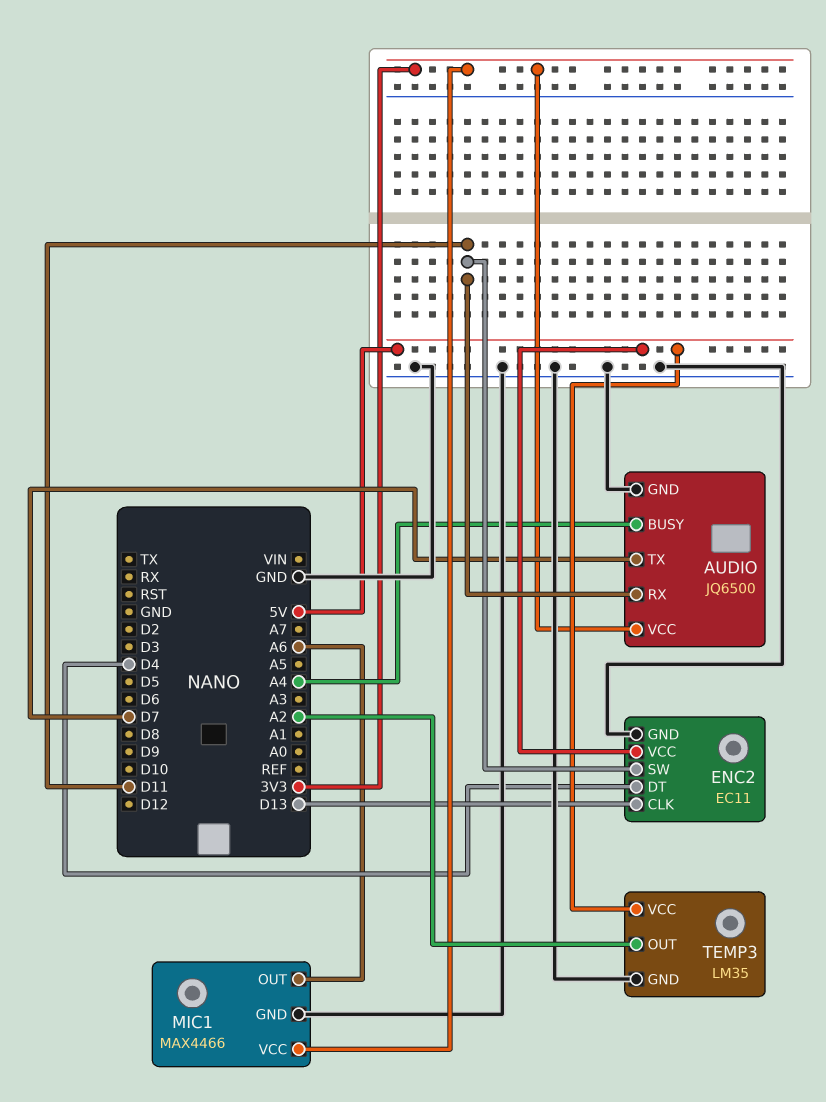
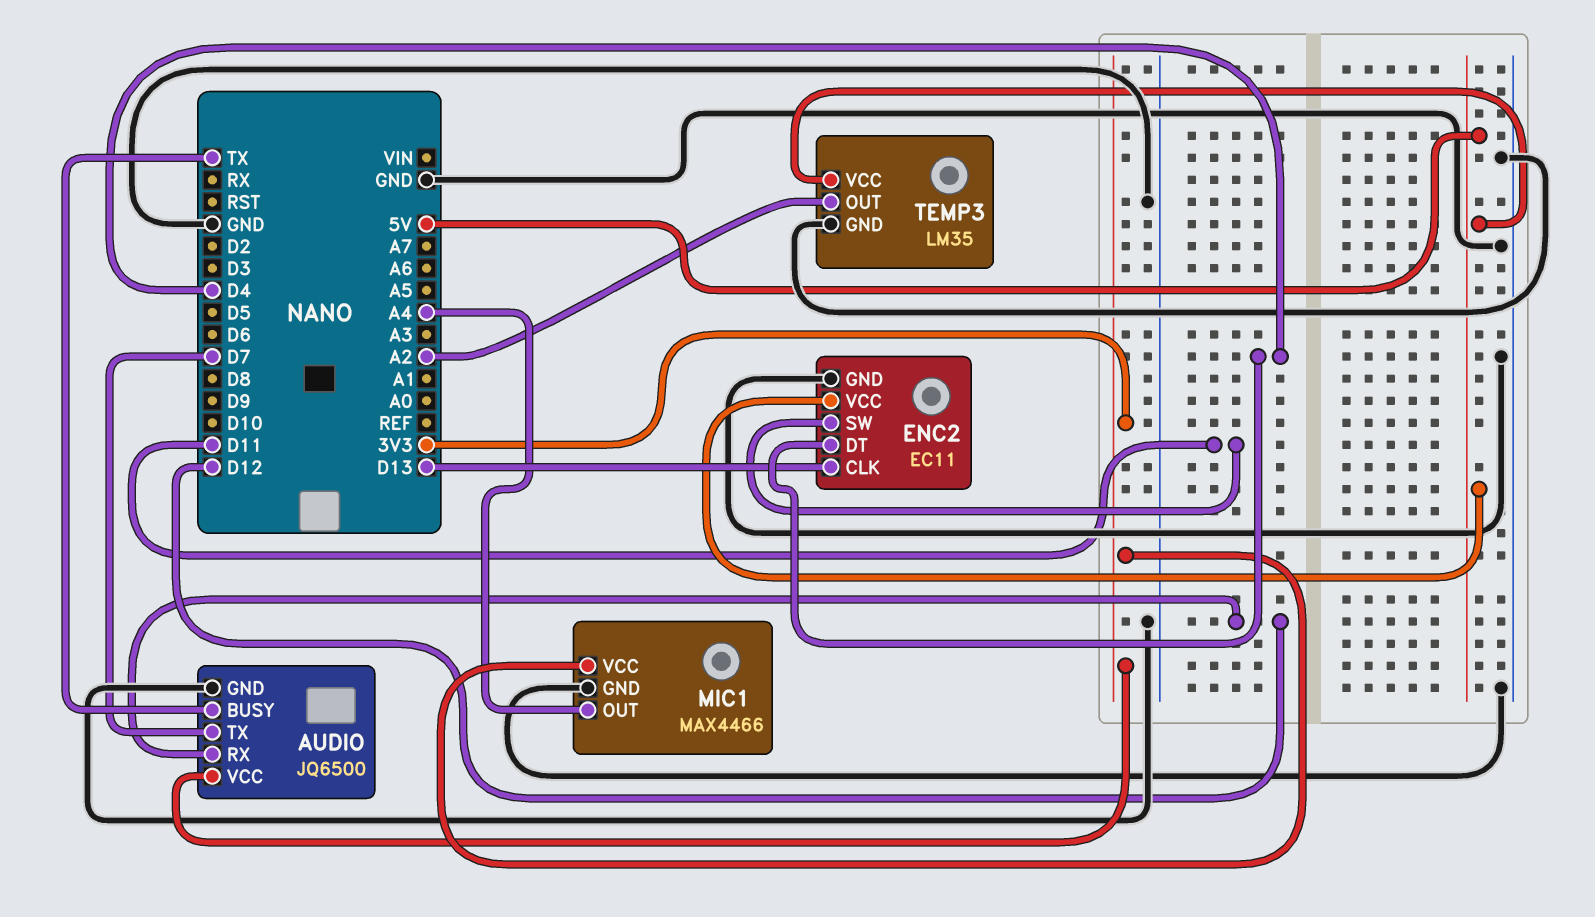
AUDIO pin BUSY: A4 -> TX
AUDIO pin RX: D11 -> D12
MIC1 pin OUT: A6 -> A4

